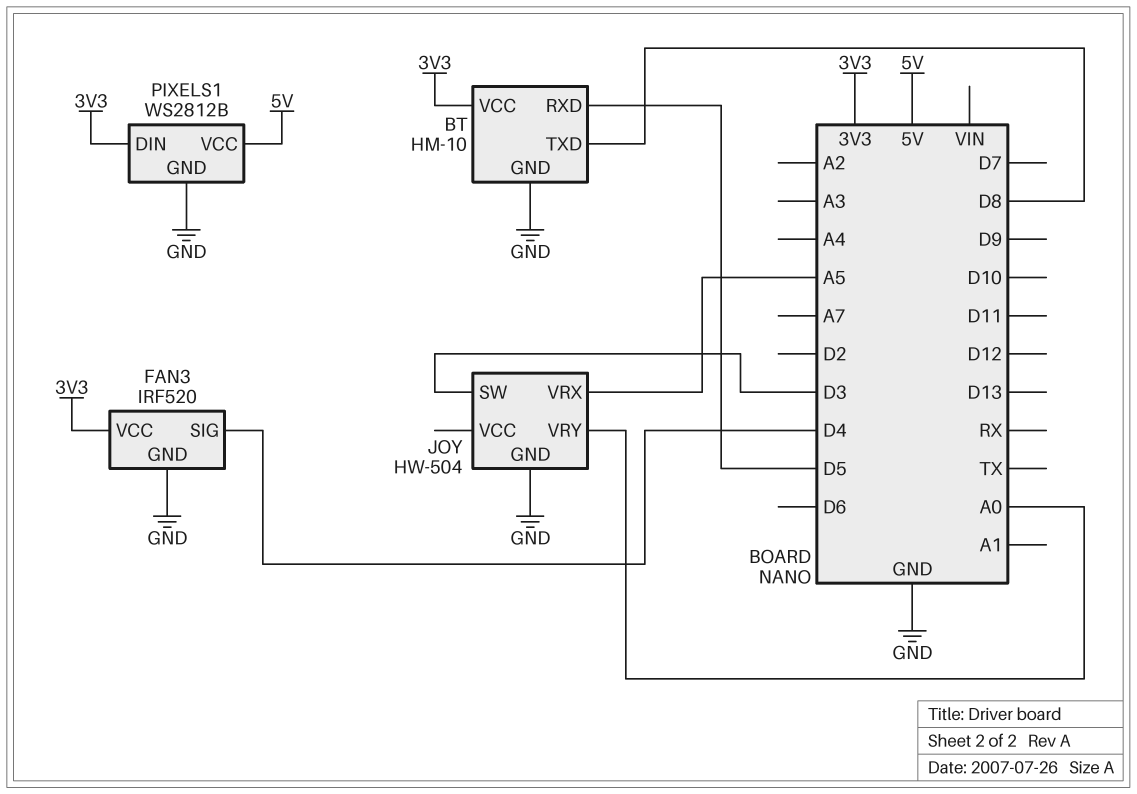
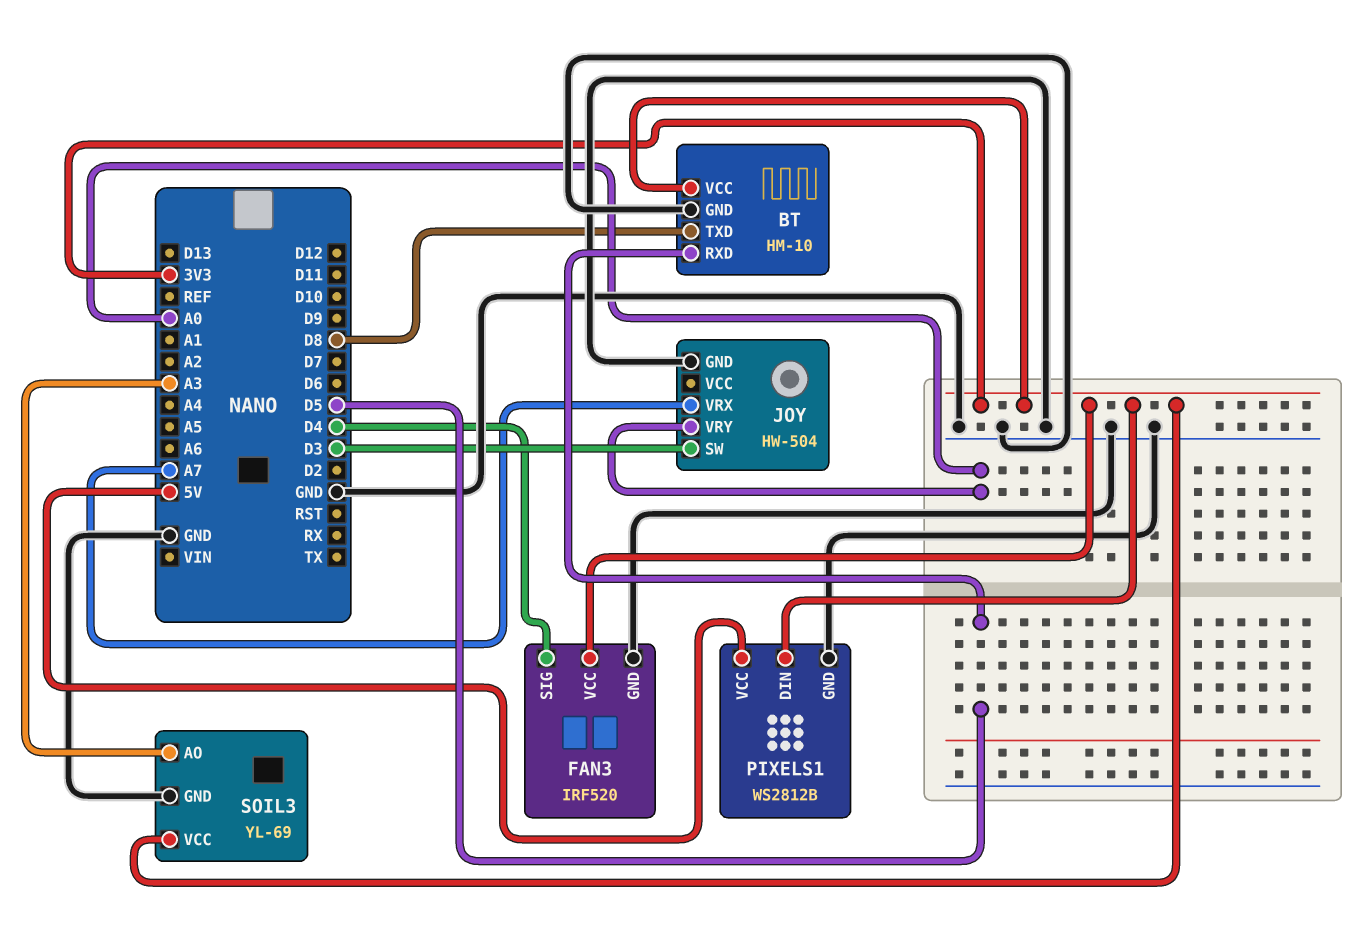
JOY pin VRX: A5 -> A7
SOIL3: none -> YL-69
SOIL3 pin AO: none -> A3
SOIL3 pin GND: none -> GND
SOIL3 pin VCC: none -> 3V3

